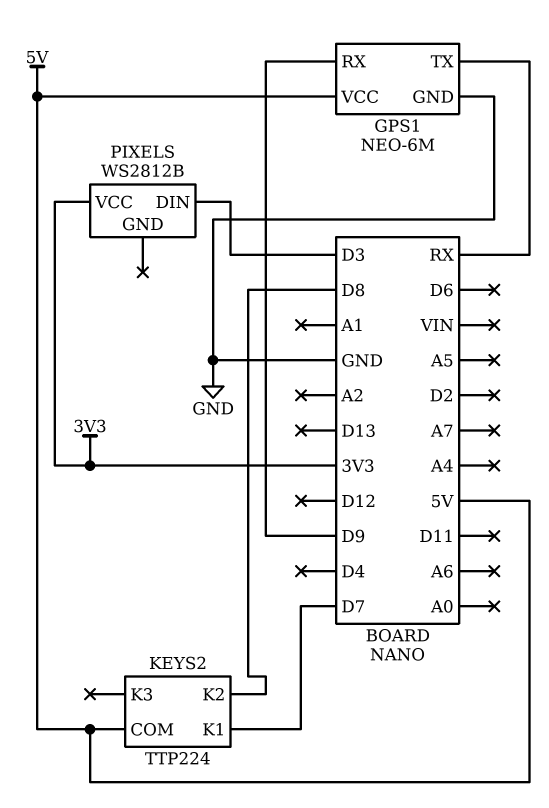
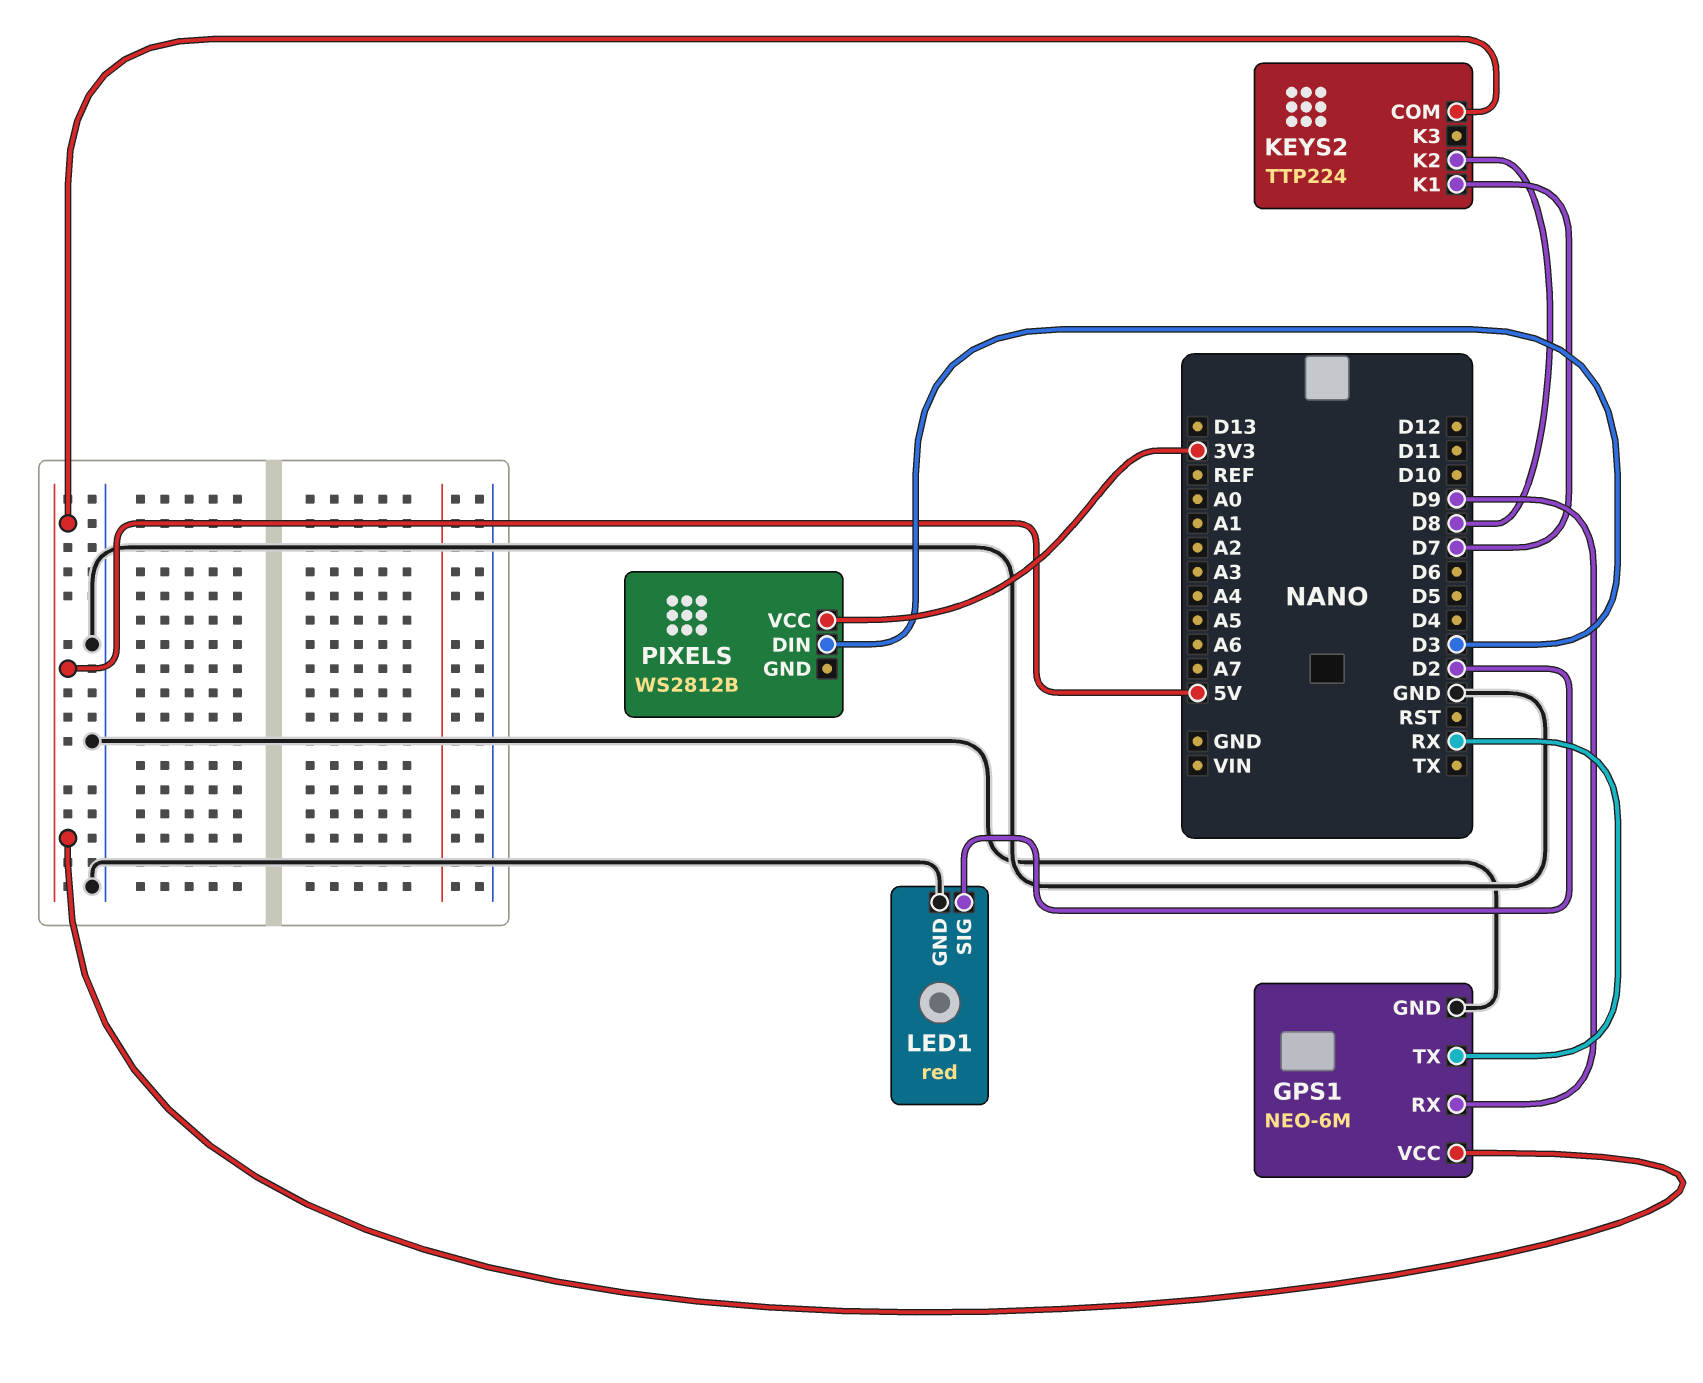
LED1: none -> red
LED1 pin GND: none -> GND
LED1 pin SIG: none -> D2

